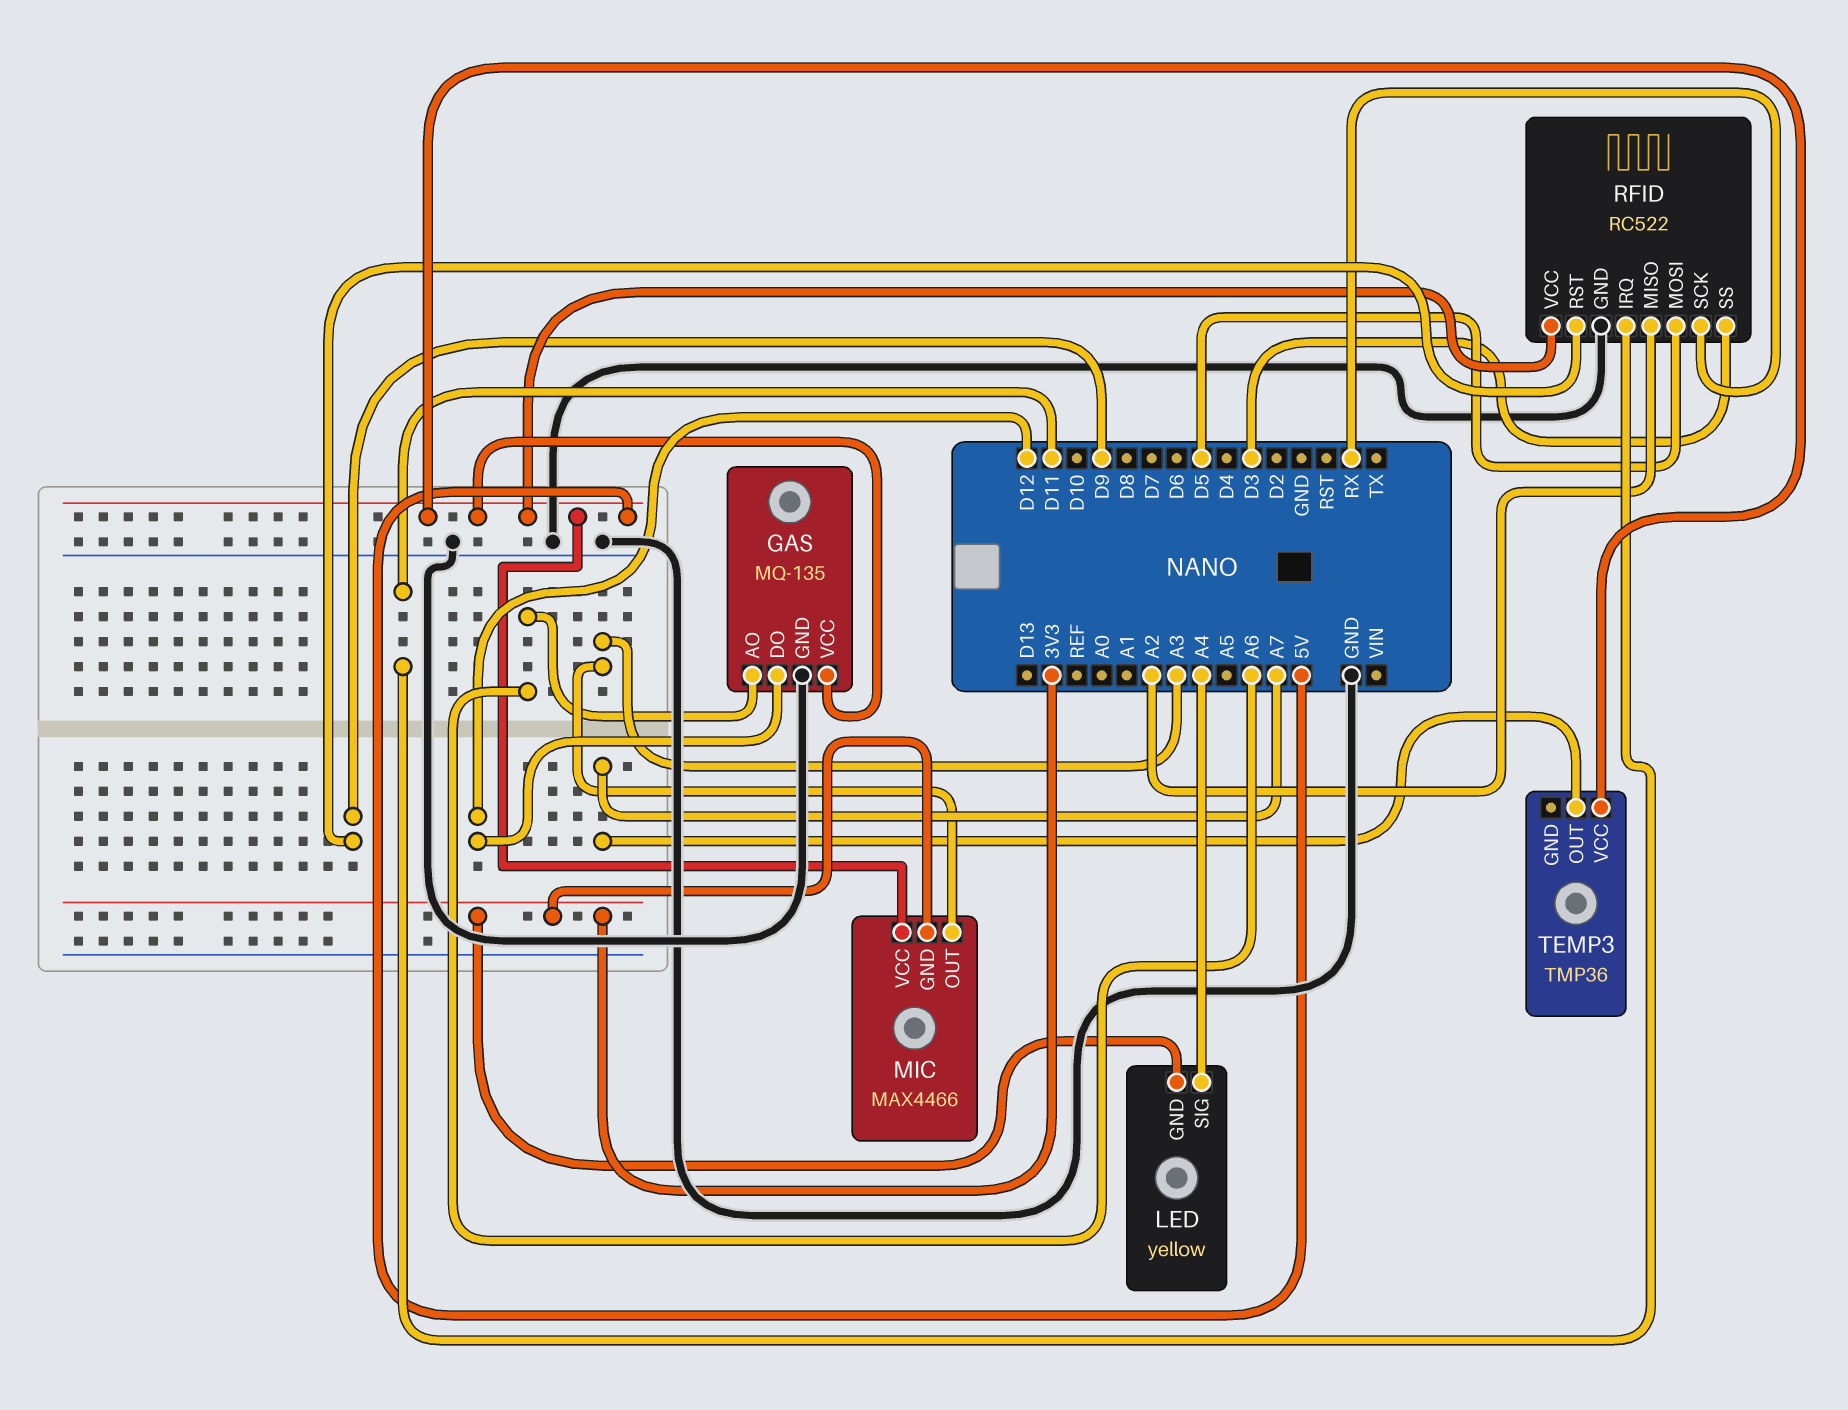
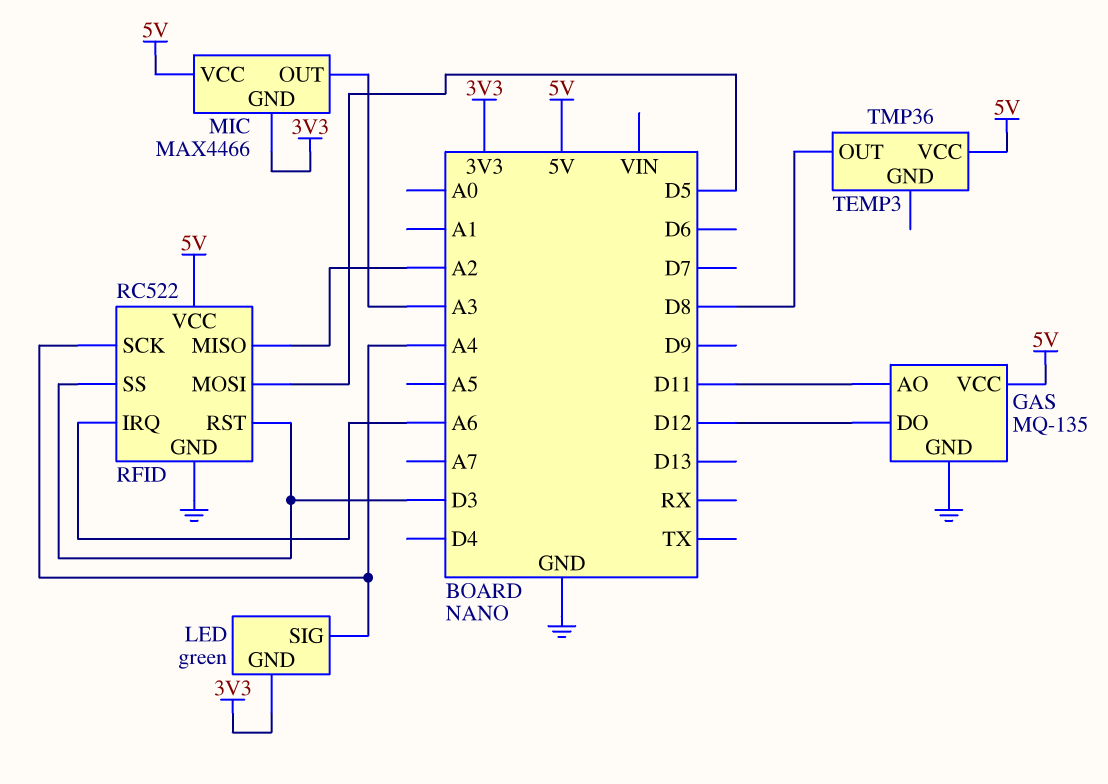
GAS pin AO: A6 -> D11
LED: yellow -> green
RFID pin IRQ: D11 -> A6
RFID pin RST: D9 -> D3
RFID pin SCK: RX -> A4
TEMP3 pin OUT: A7 -> D8

